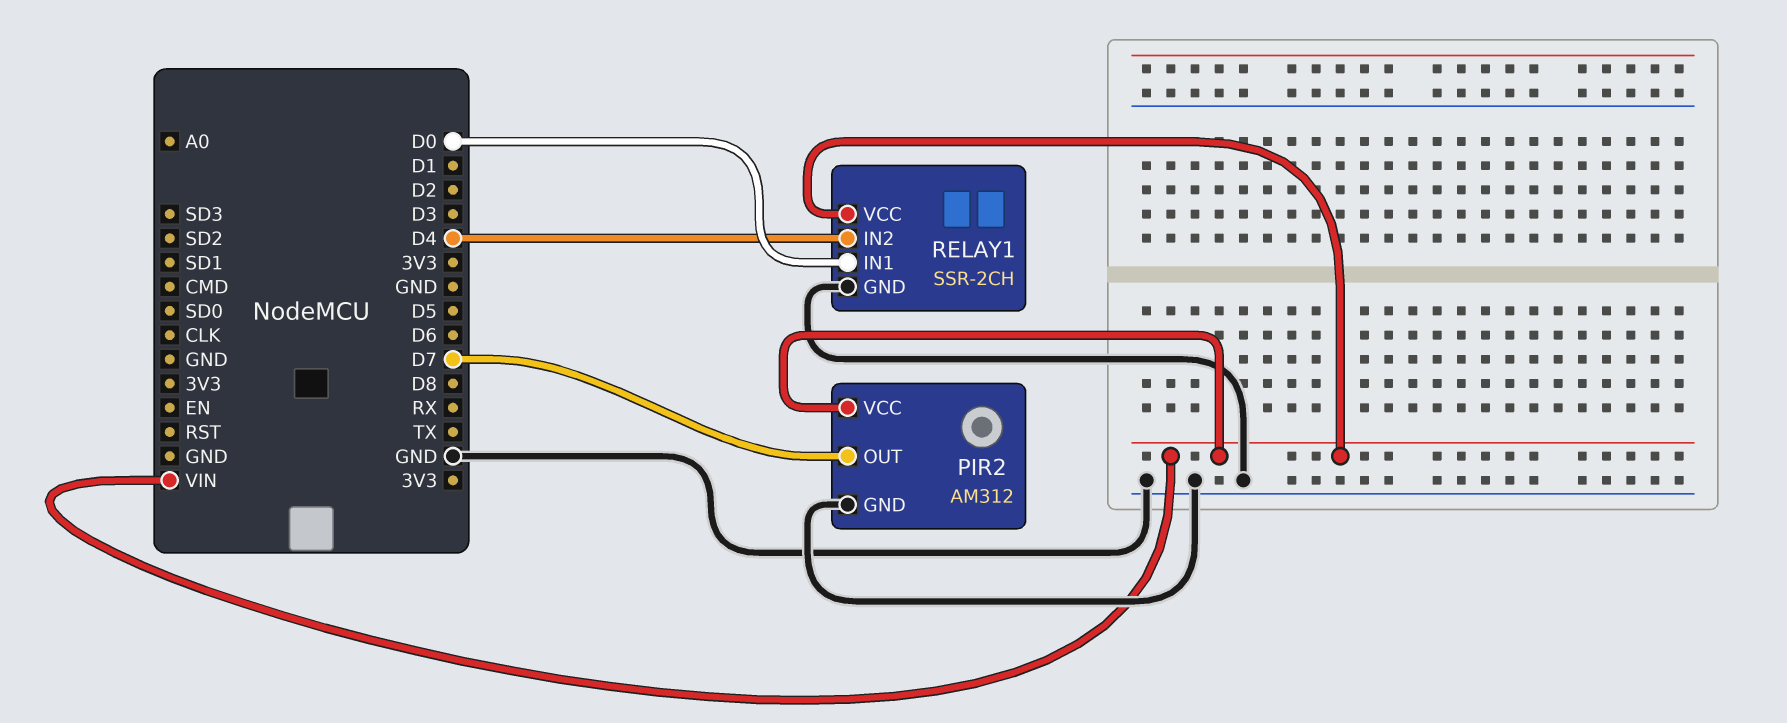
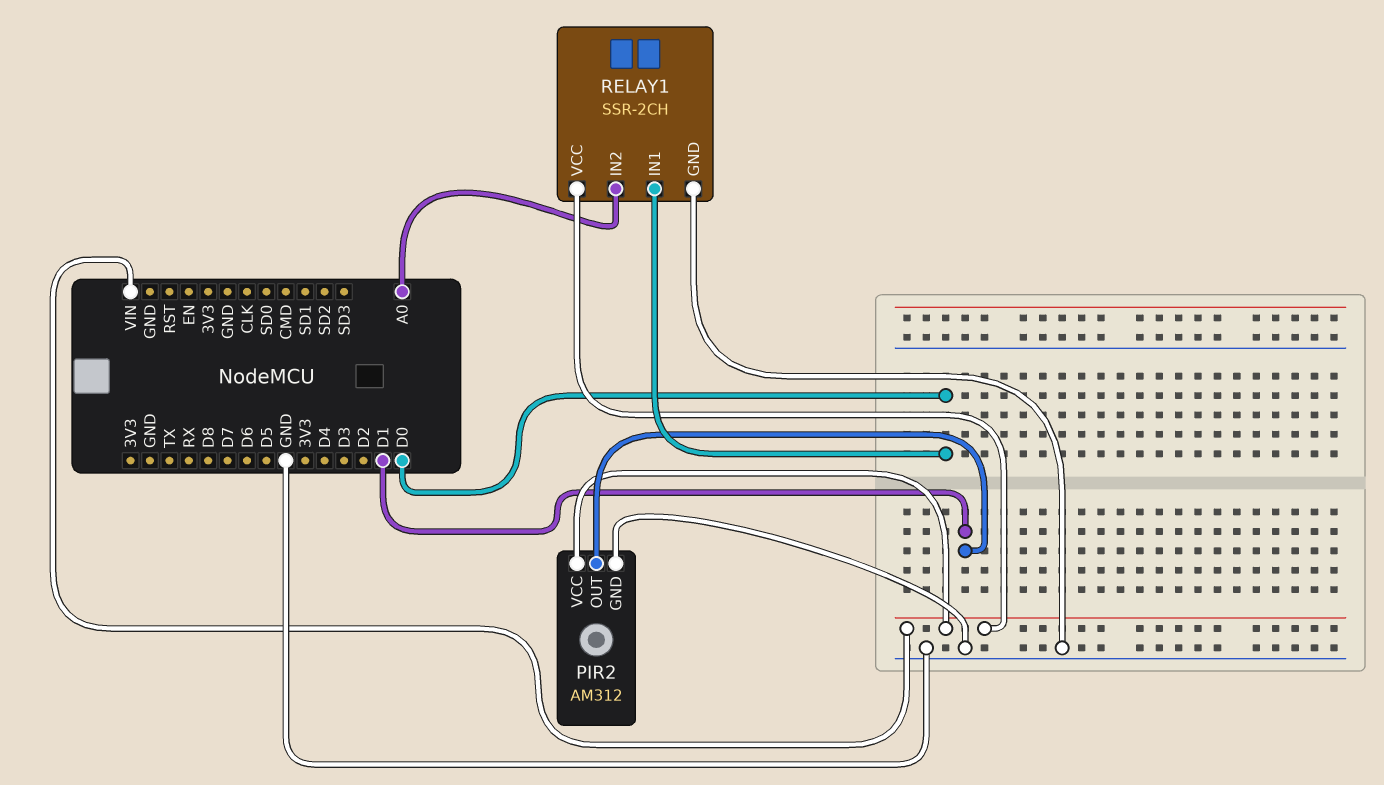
PIR2 pin OUT: D7 -> D1
RELAY1 pin IN2: D4 -> A0

